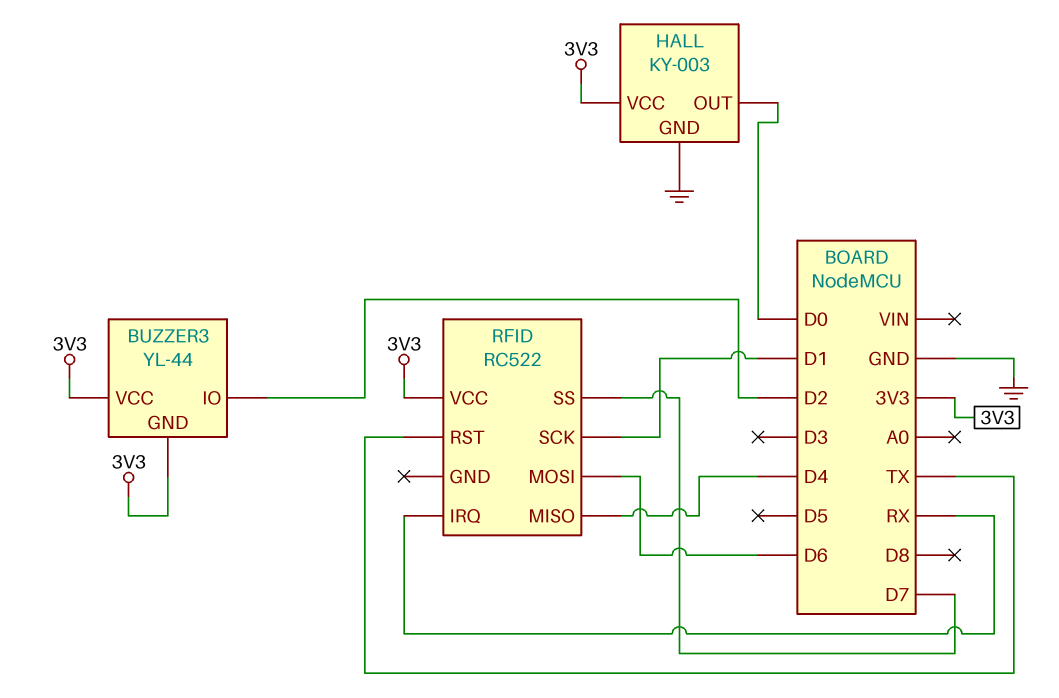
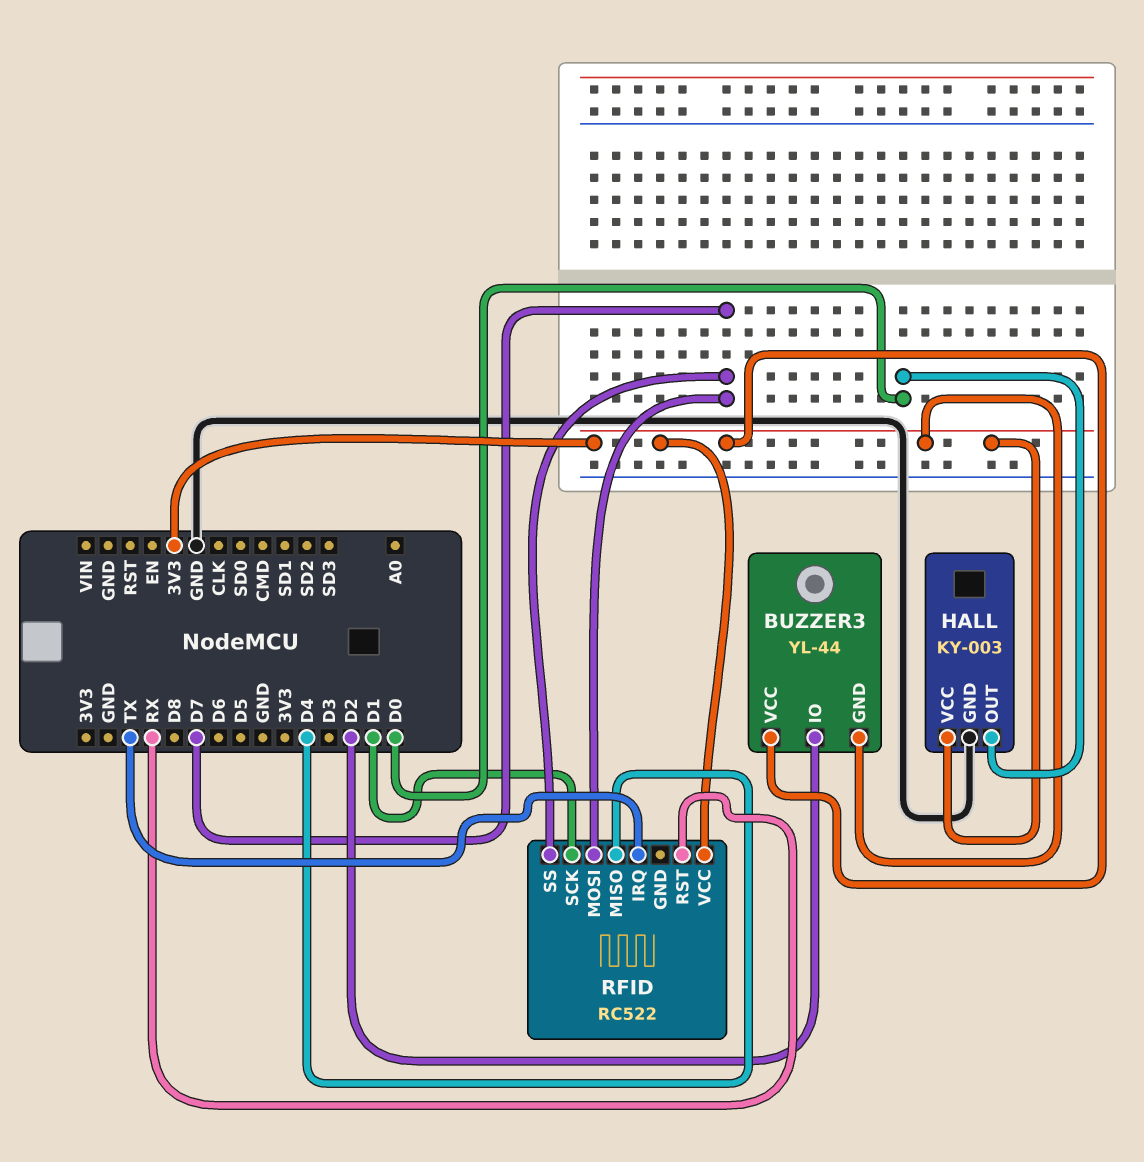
RFID pin IRQ: RX -> TX
RFID pin MOSI: D6 -> D7
RFID pin RST: TX -> RX

